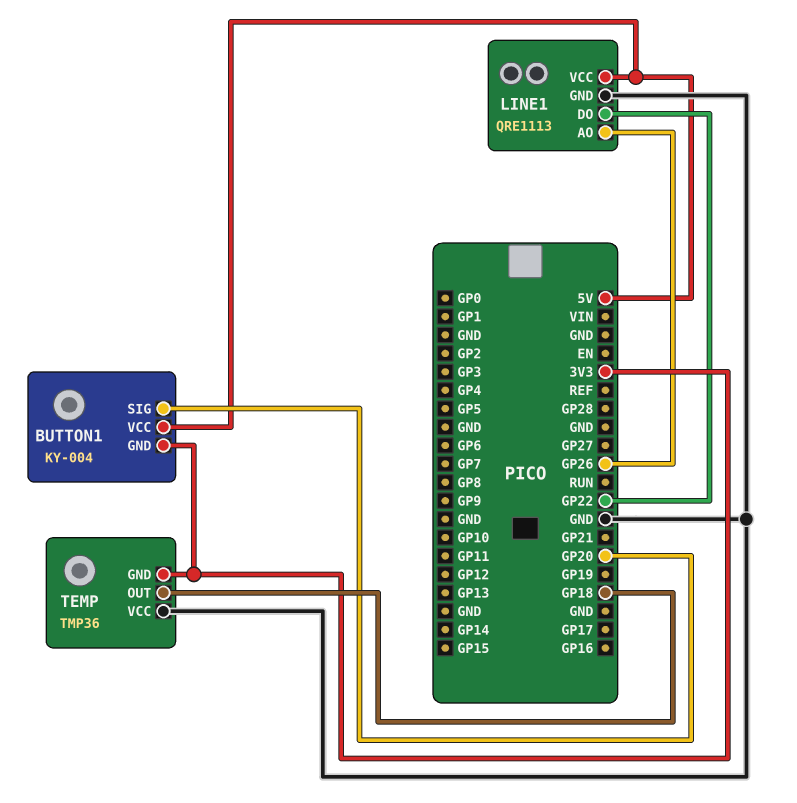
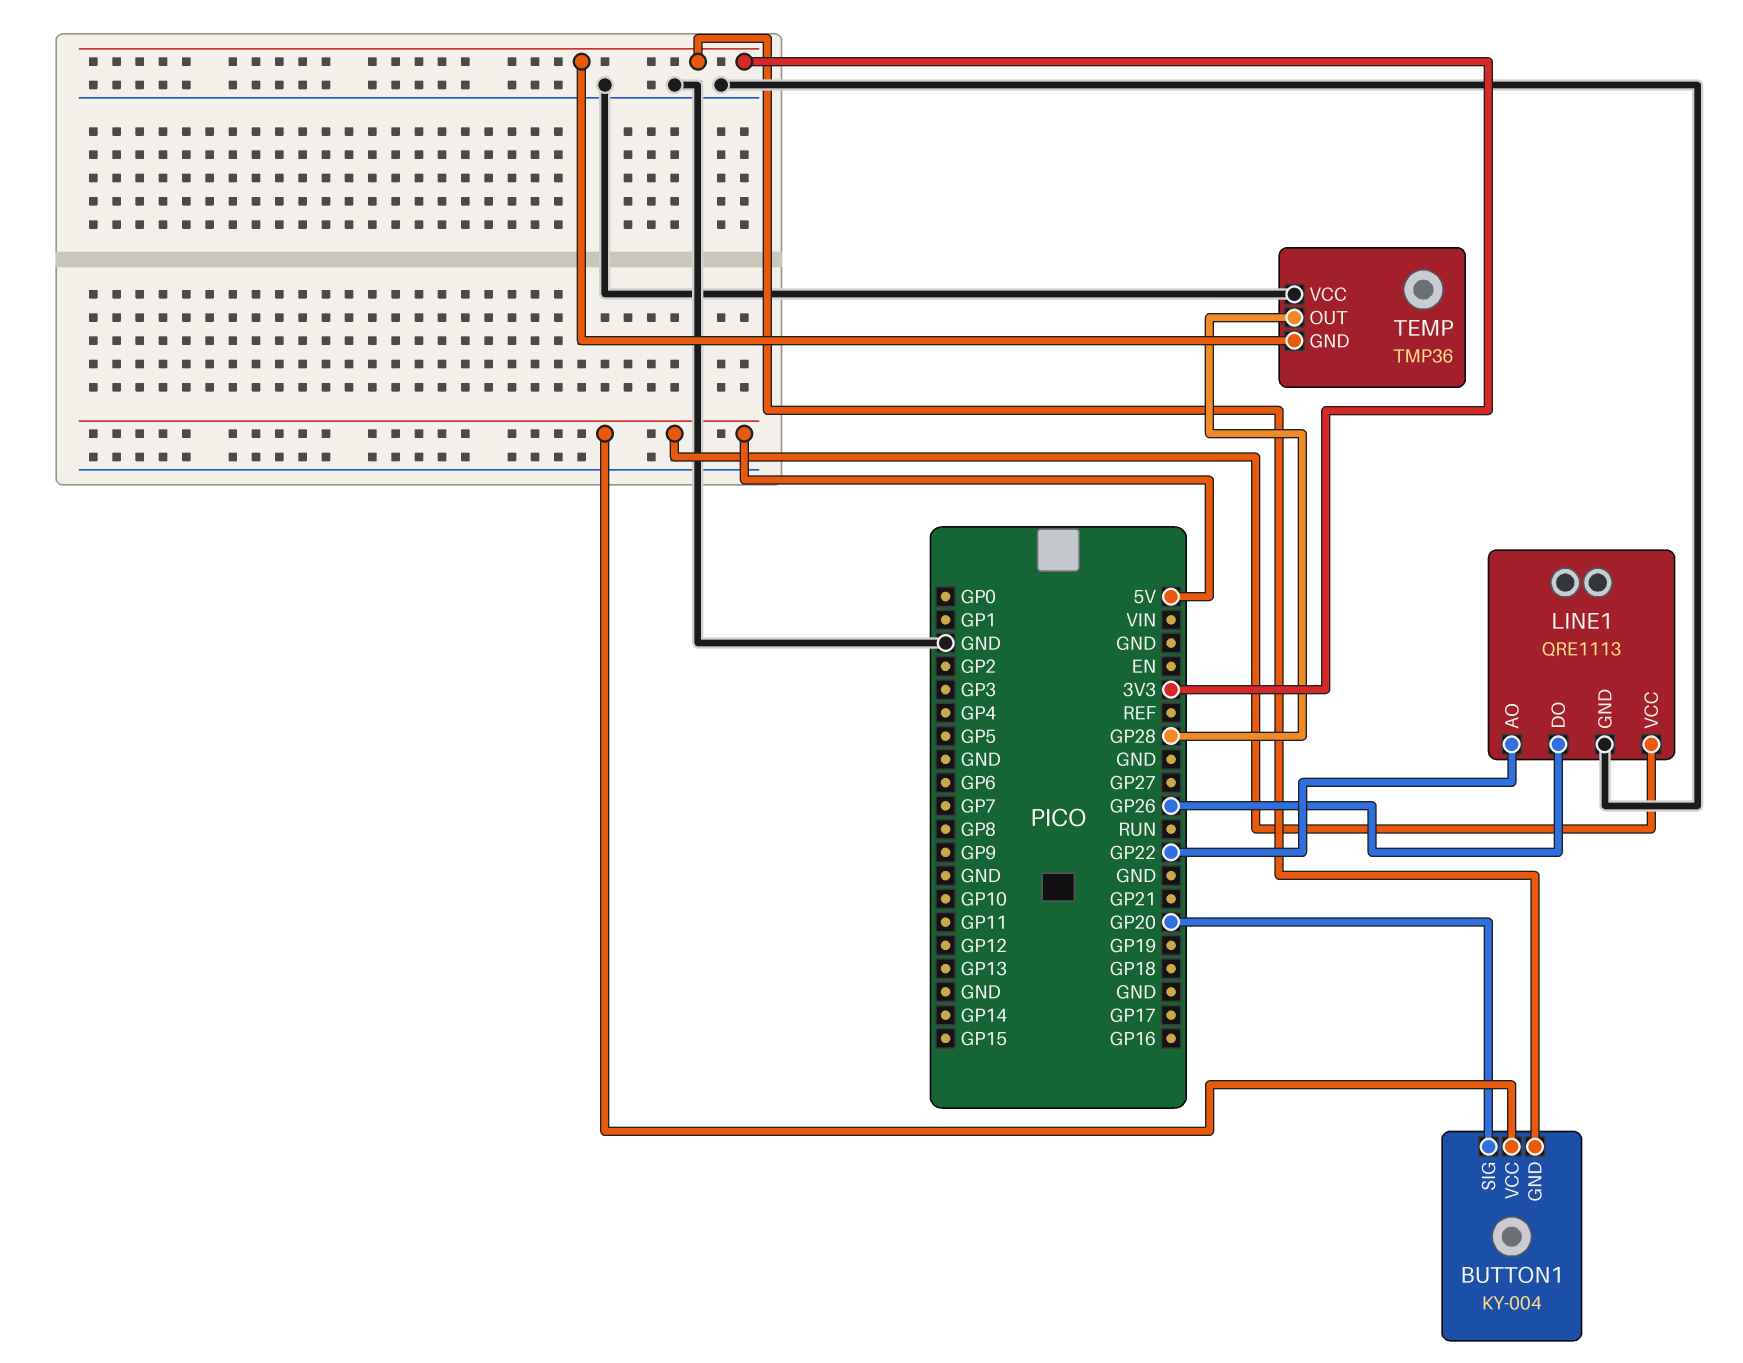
LINE1 pin AO: GP26 -> GP22
LINE1 pin DO: GP22 -> GP26
TEMP pin OUT: GP18 -> GP28

